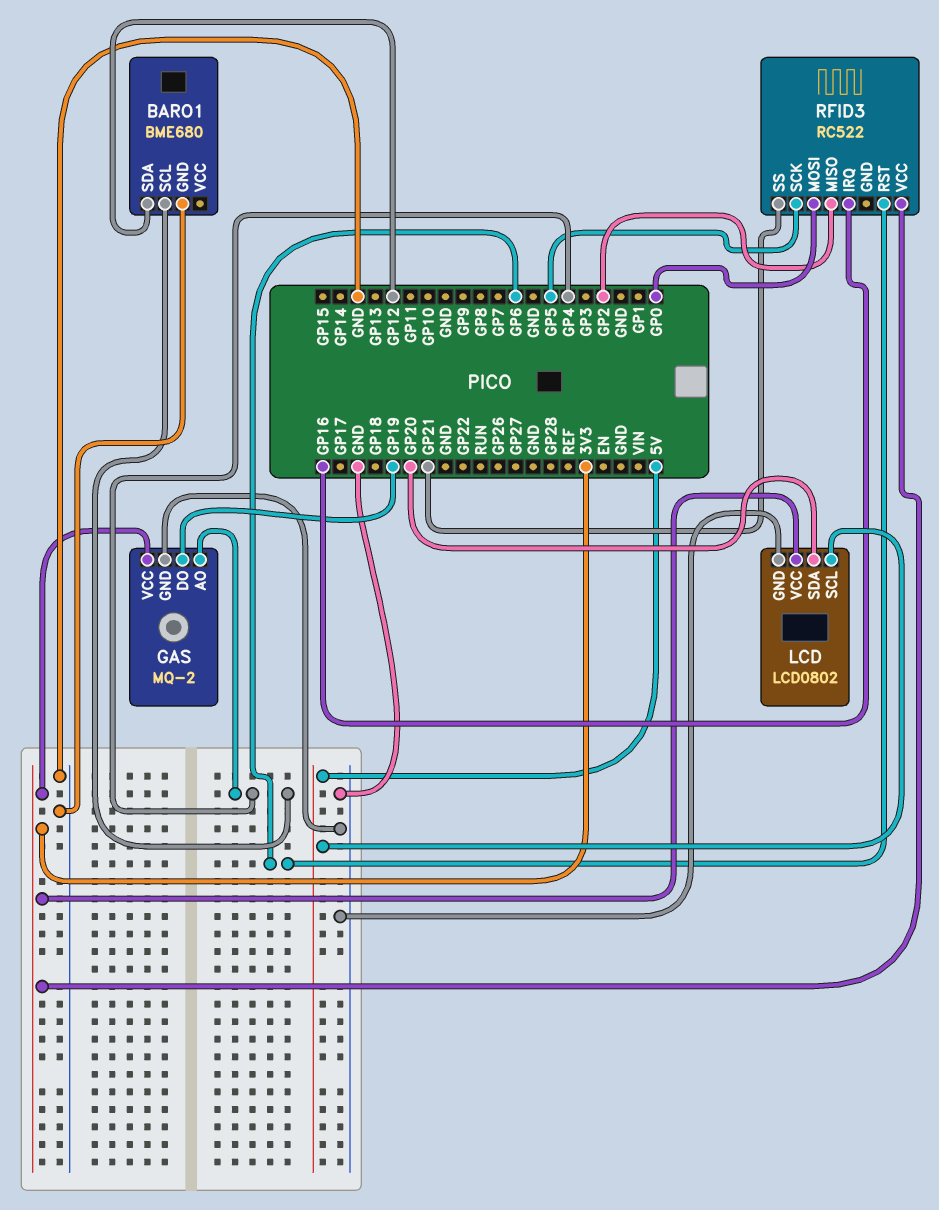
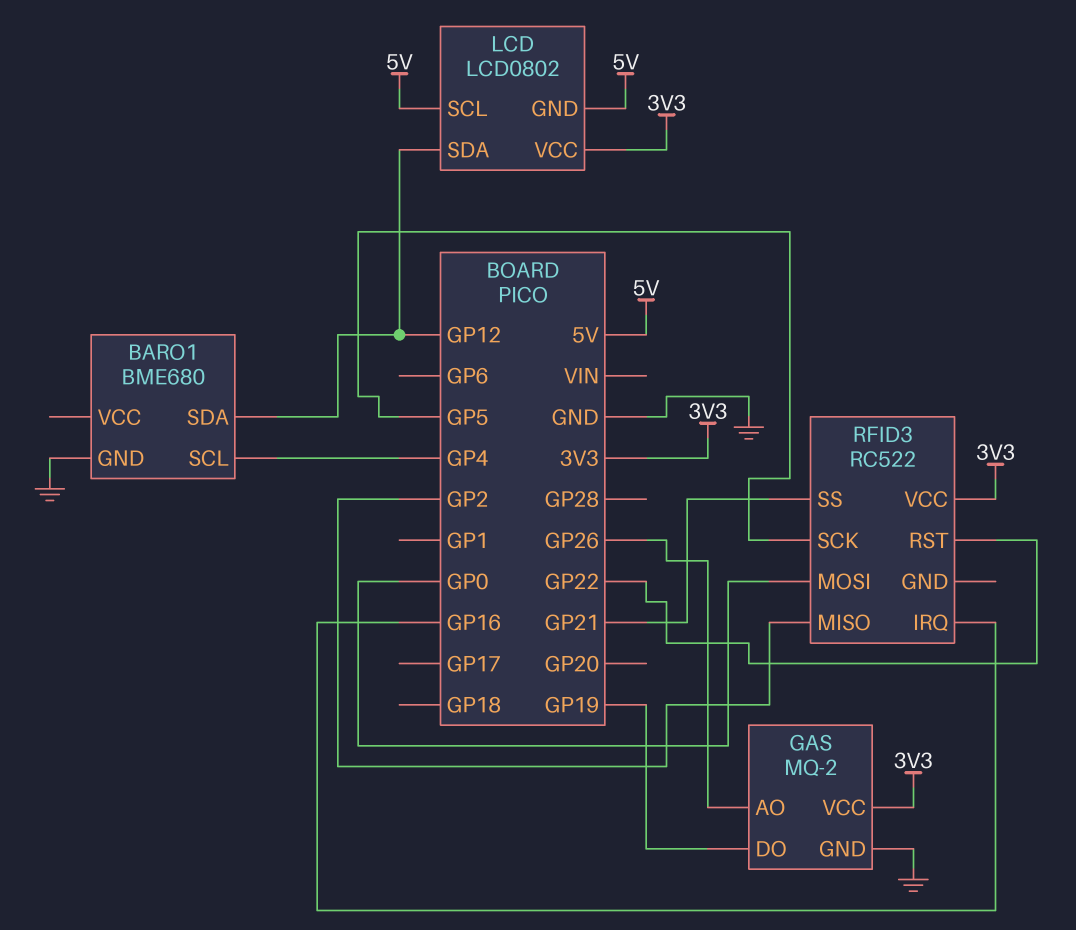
GAS pin AO: GP4 -> GP26
LCD pin GND: GND -> 5V
LCD pin SDA: GP20 -> GP12
RFID3 pin RST: GP6 -> GP22

